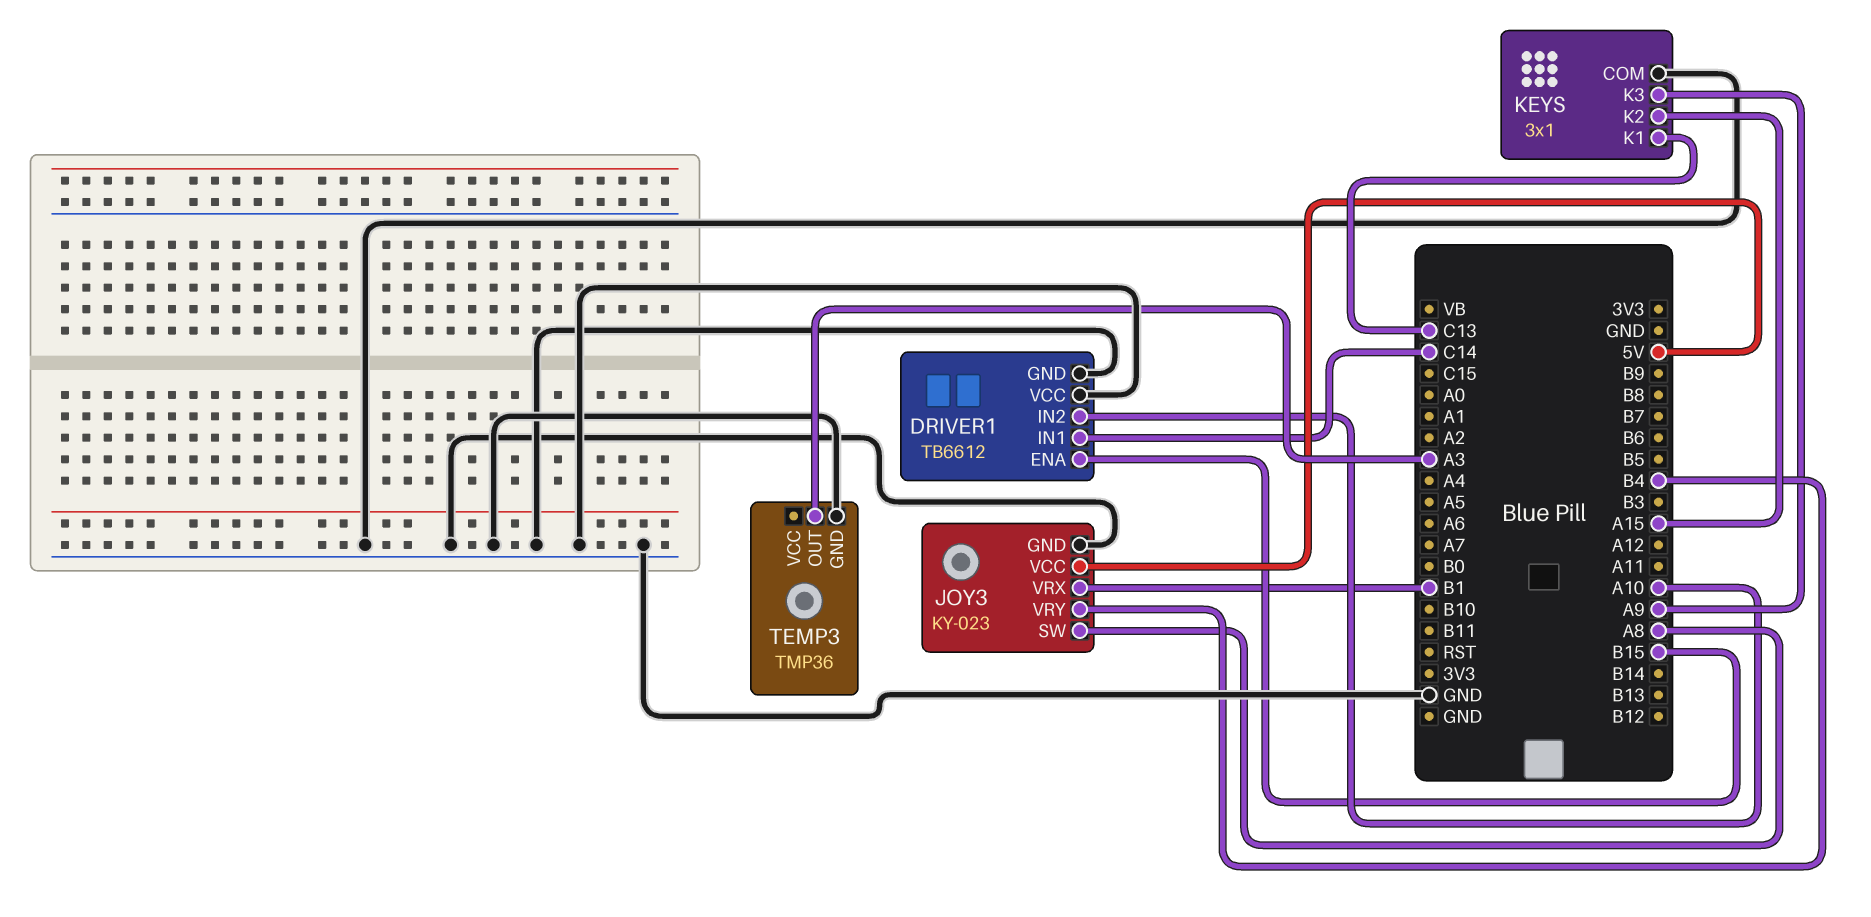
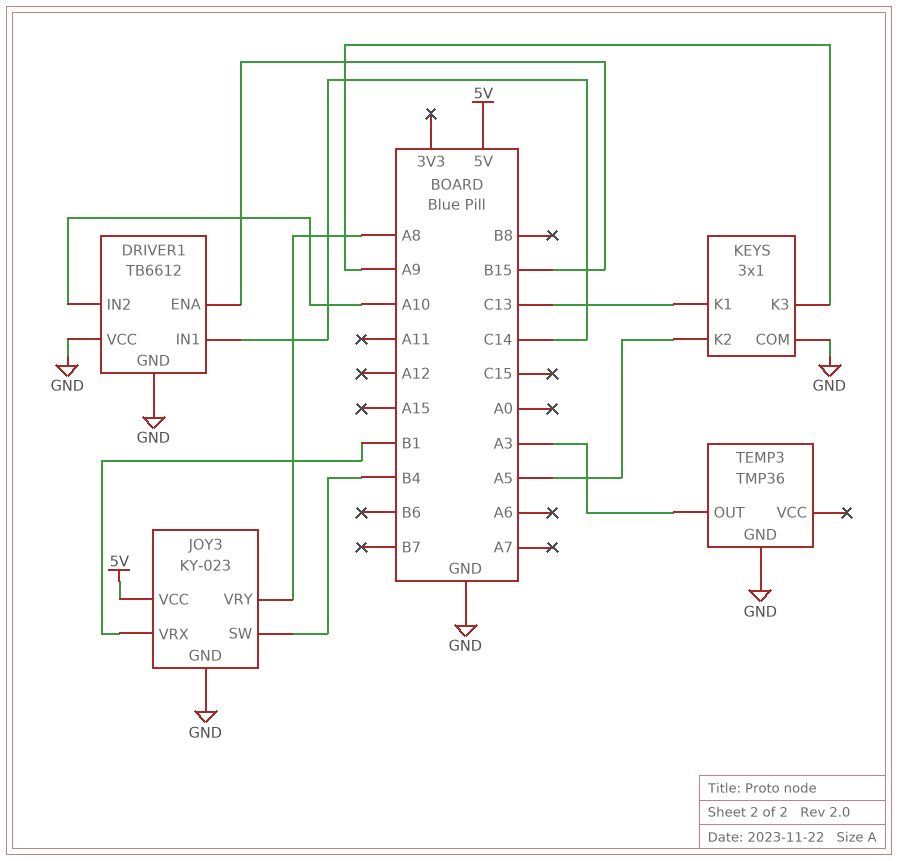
JOY3 pin SW: A8 -> B4
JOY3 pin VRY: B4 -> A8
KEYS pin K2: A15 -> A5

